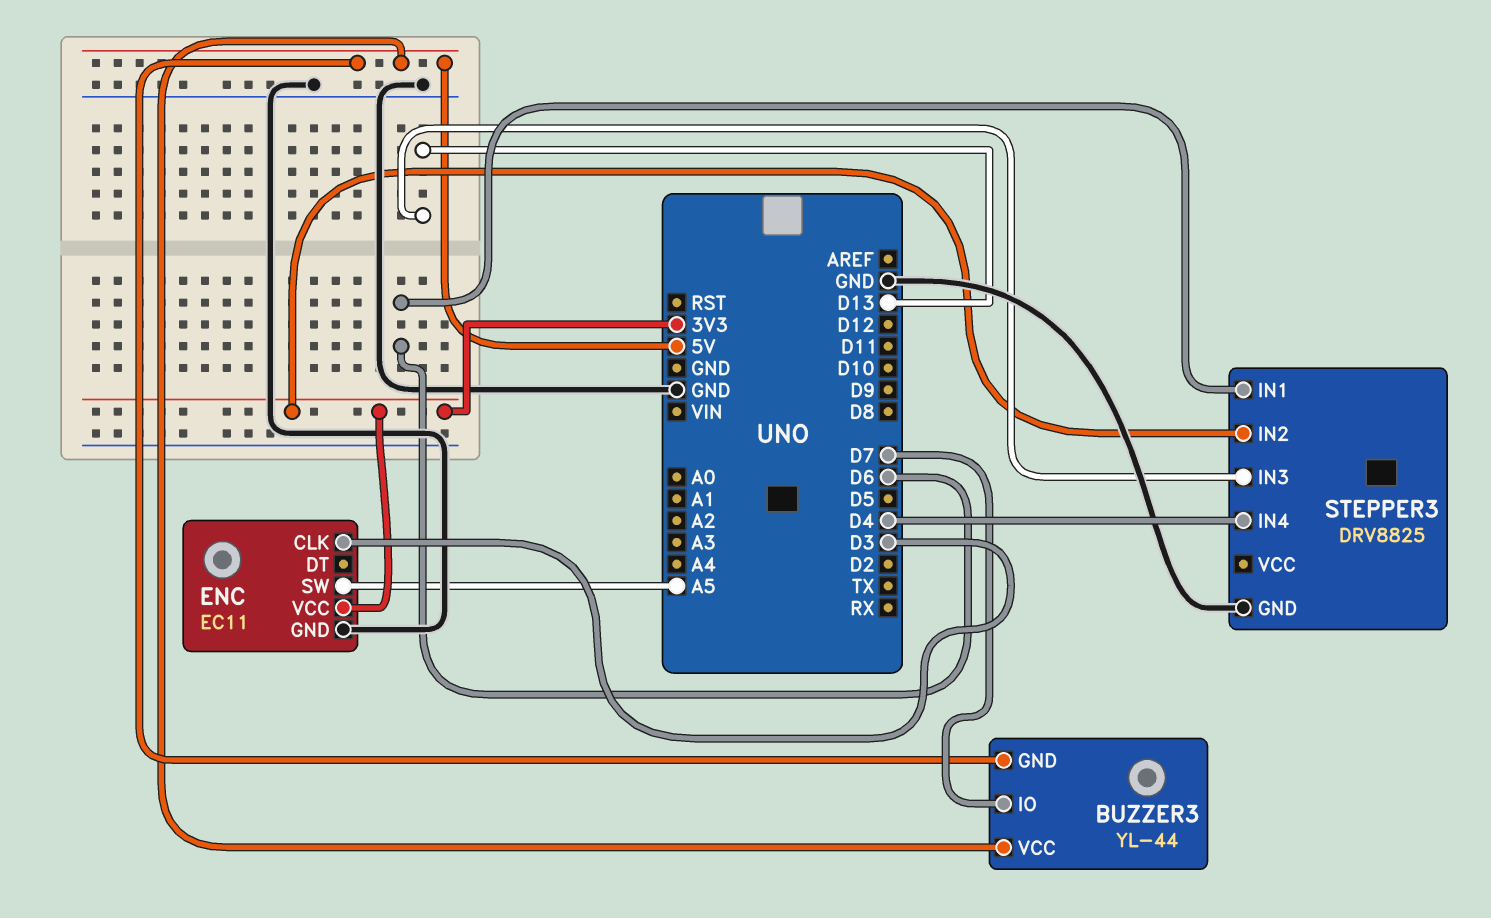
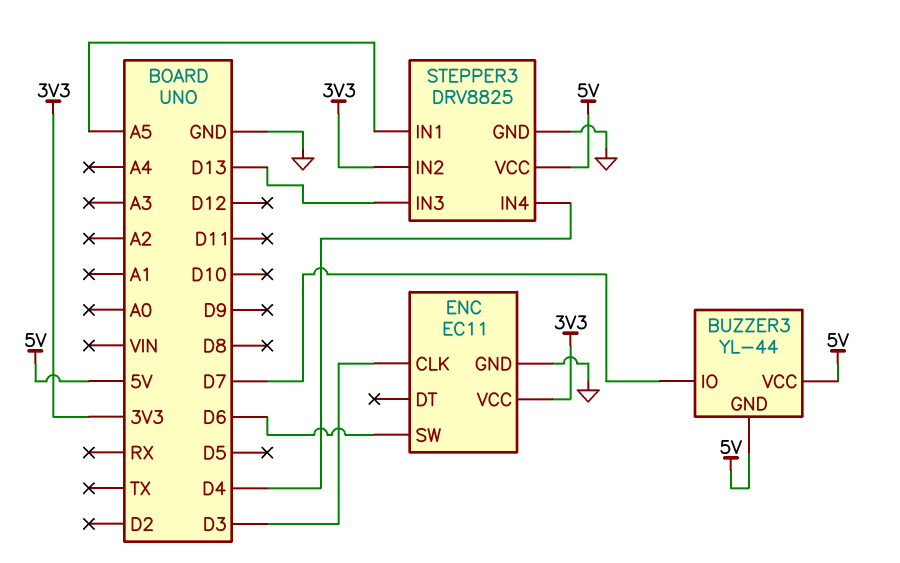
ENC pin SW: A5 -> D6
STEPPER3 pin IN1: D6 -> A5
STEPPER3 pin VCC: none -> 5V

